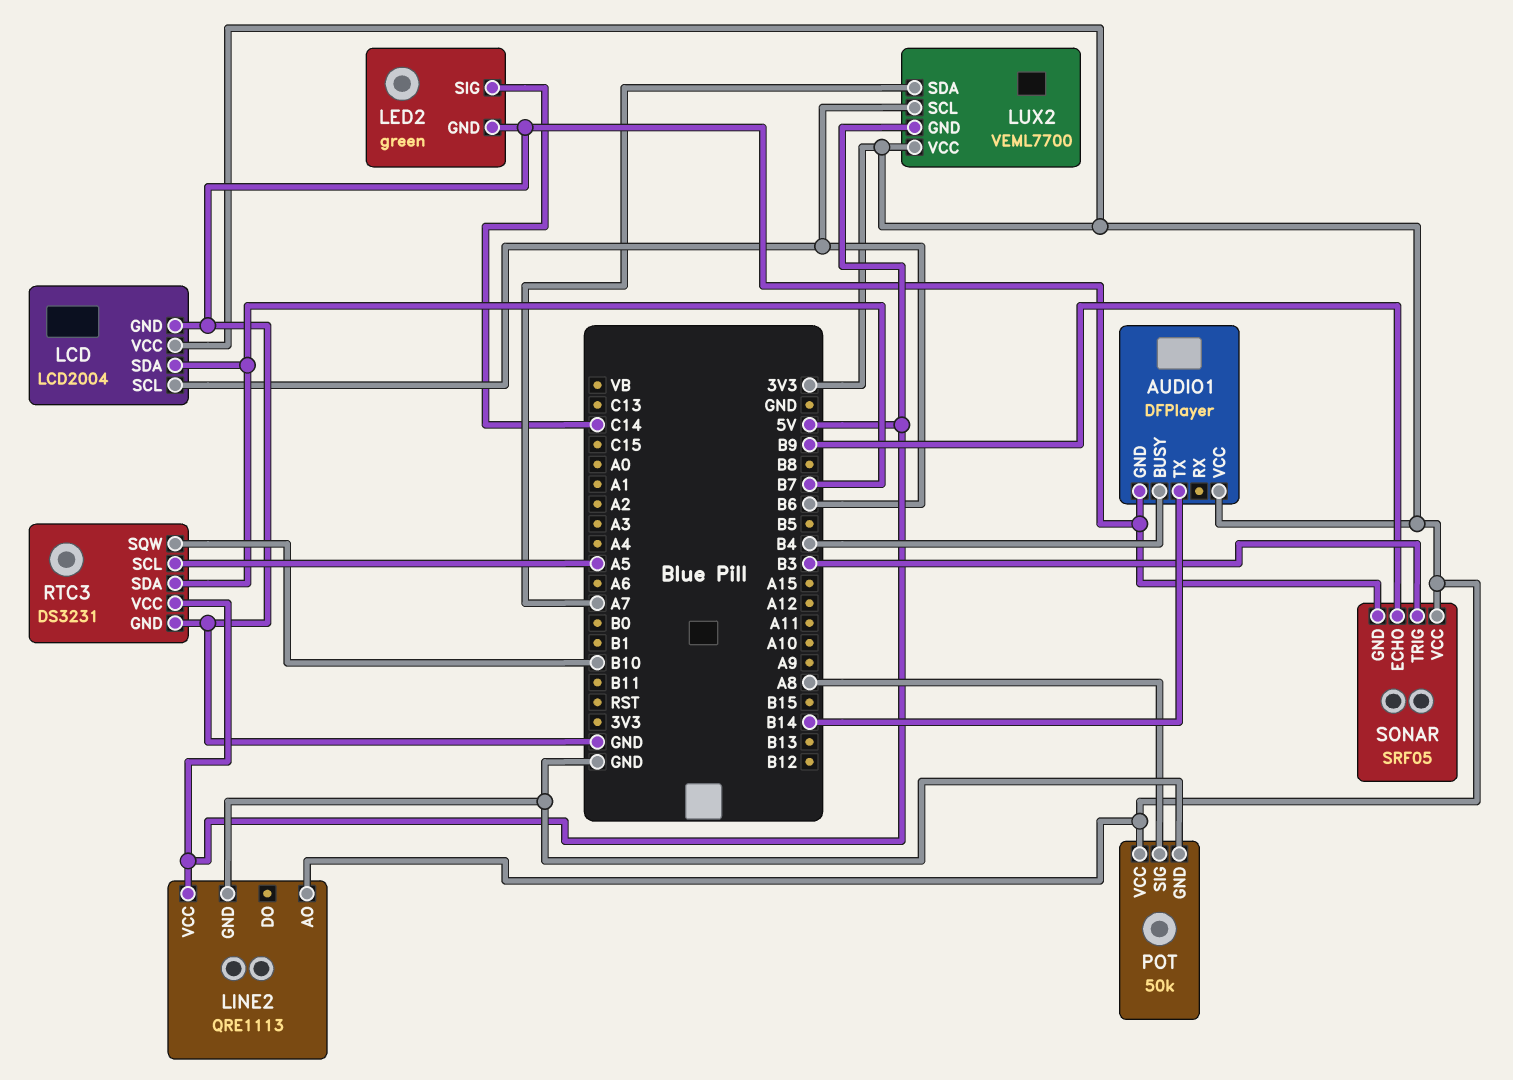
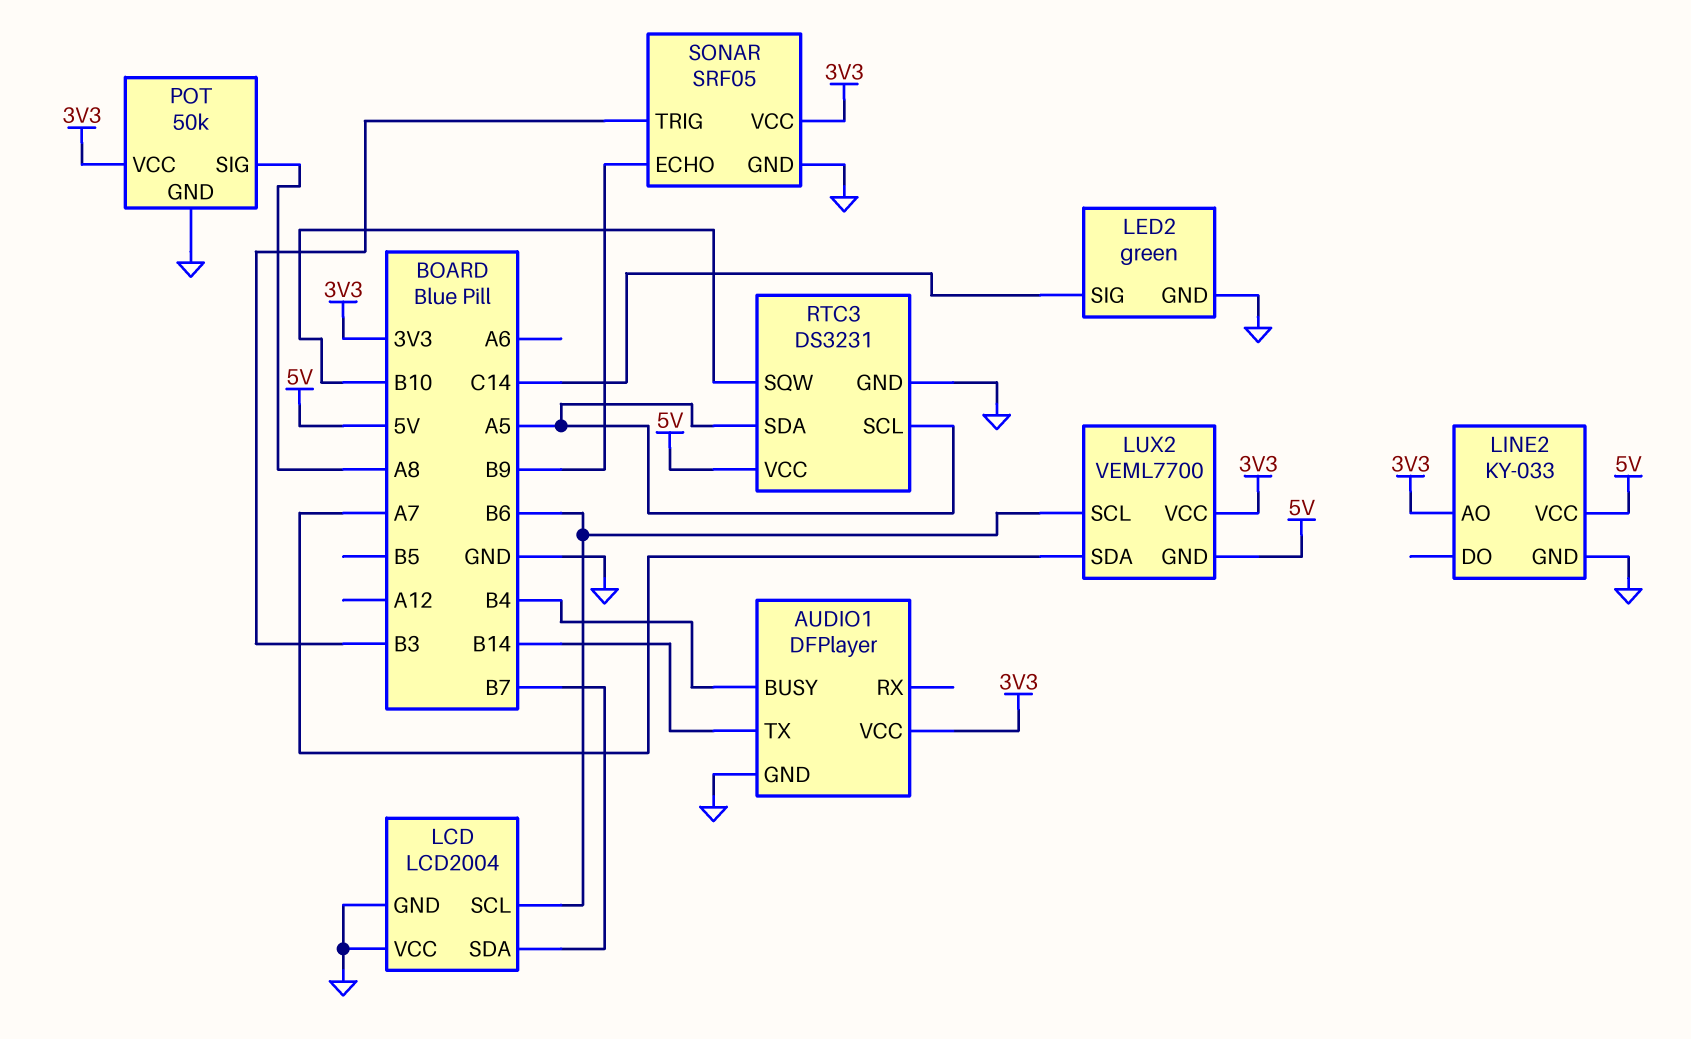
LCD pin VCC: 3V3 -> GND
LINE2: QRE1113 -> KY-033
RTC3 pin SDA: B7 -> A5

